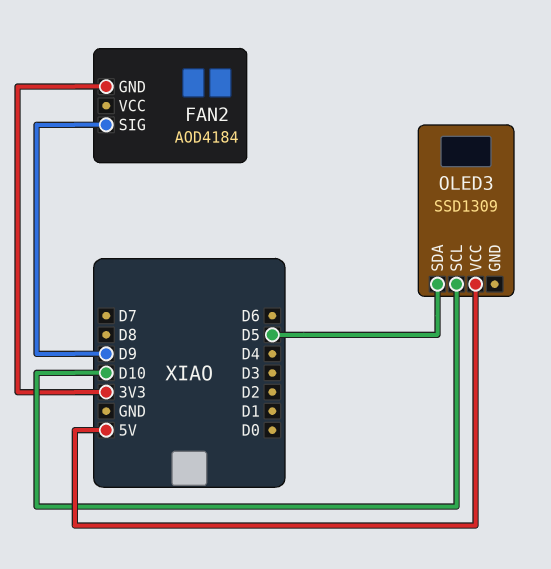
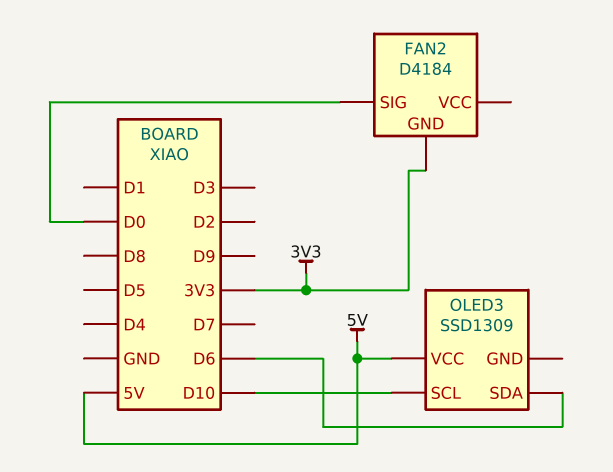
FAN2: AOD4184 -> D4184
FAN2 pin SIG: D9 -> D0
OLED3 pin SDA: D5 -> D6

